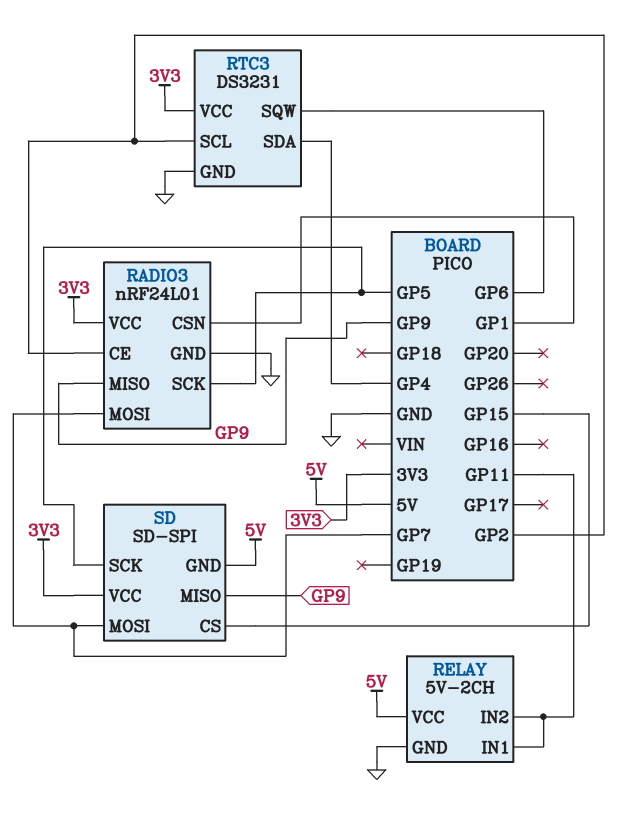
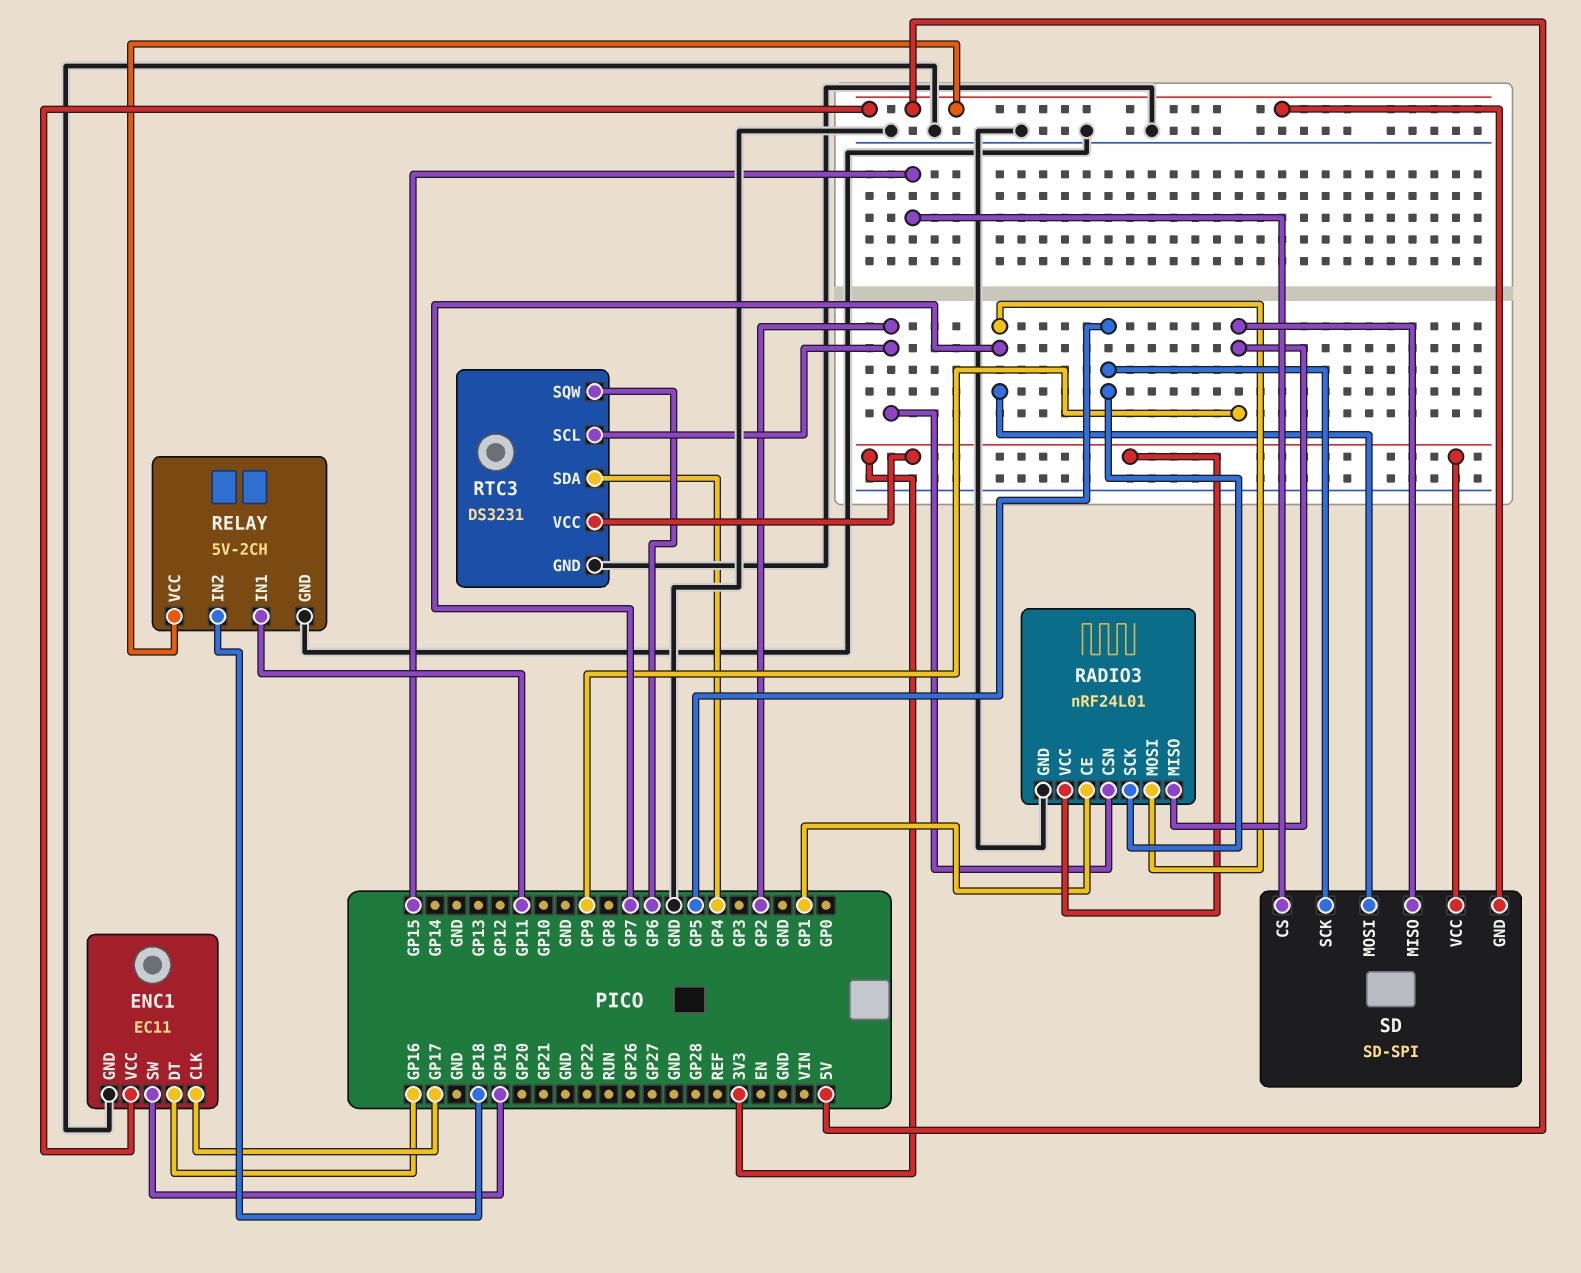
ENC1: none -> EC11
ENC1 pin CLK: none -> GP17
ENC1 pin DT: none -> GP16
ENC1 pin GND: none -> GND
ENC1 pin SW: none -> GP19
ENC1 pin VCC: none -> 5V
RADIO3 pin CE: GP2 -> GP1
RADIO3 pin CSN: GP1 -> GP2
RELAY pin IN2: GP11 -> GP18

